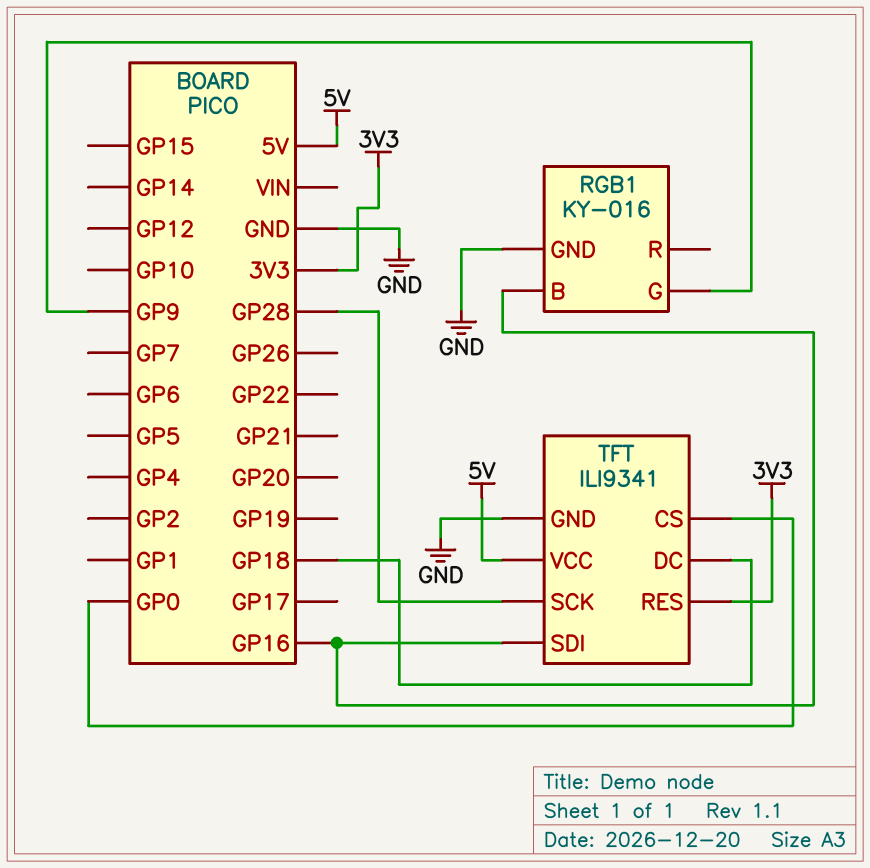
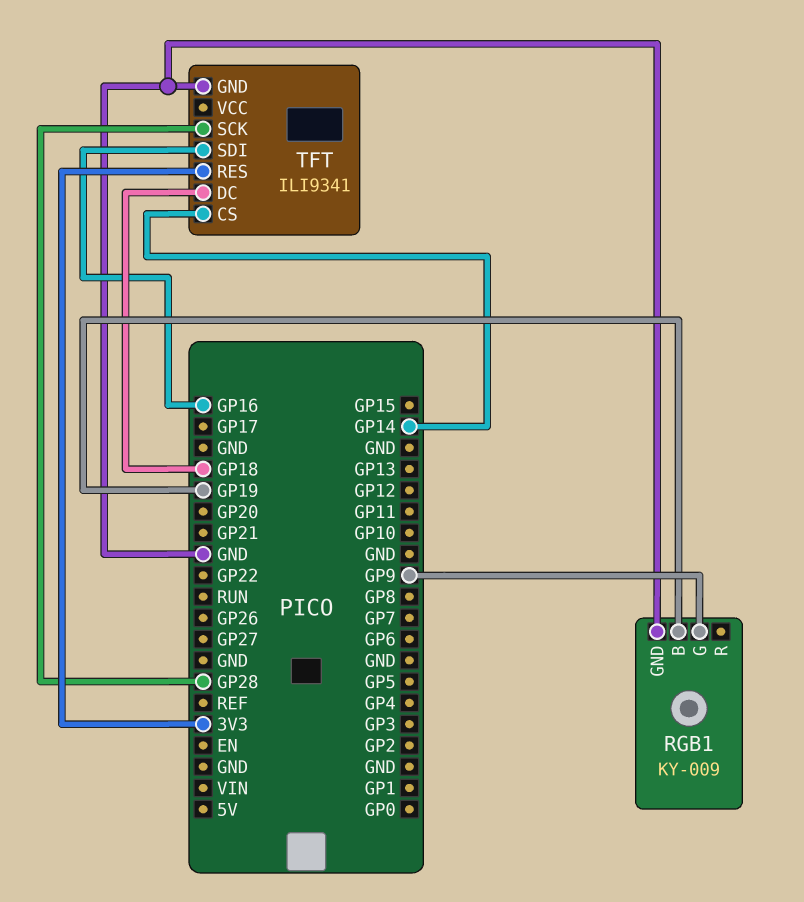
RGB1: KY-016 -> KY-009
RGB1 pin B: GP16 -> GP19
TFT pin CS: GP0 -> GP14
TFT pin VCC: 5V -> none

